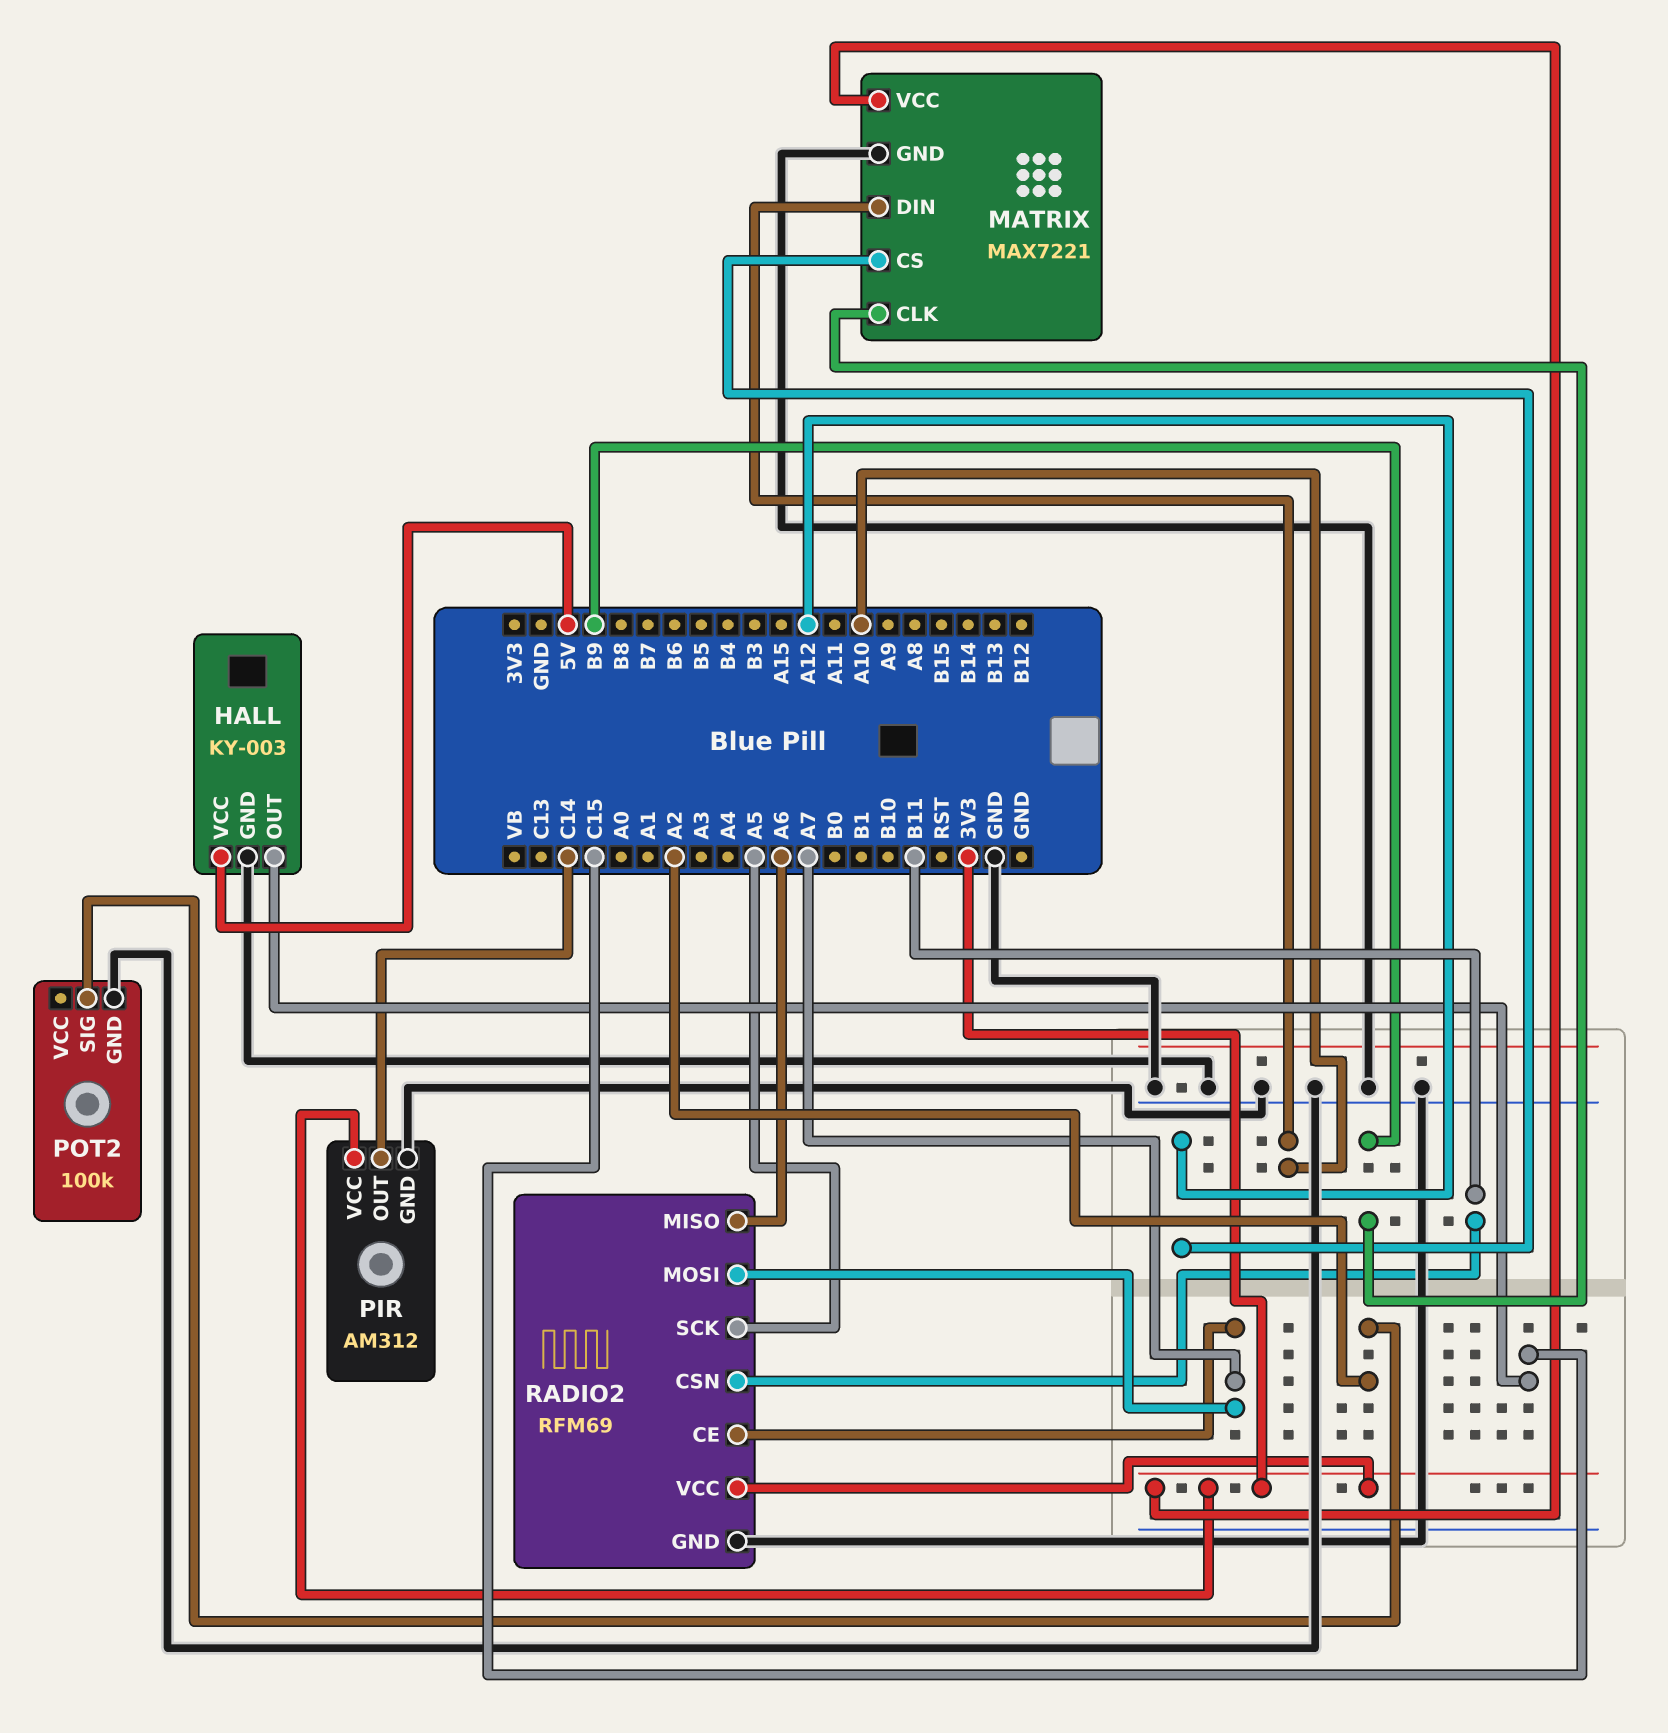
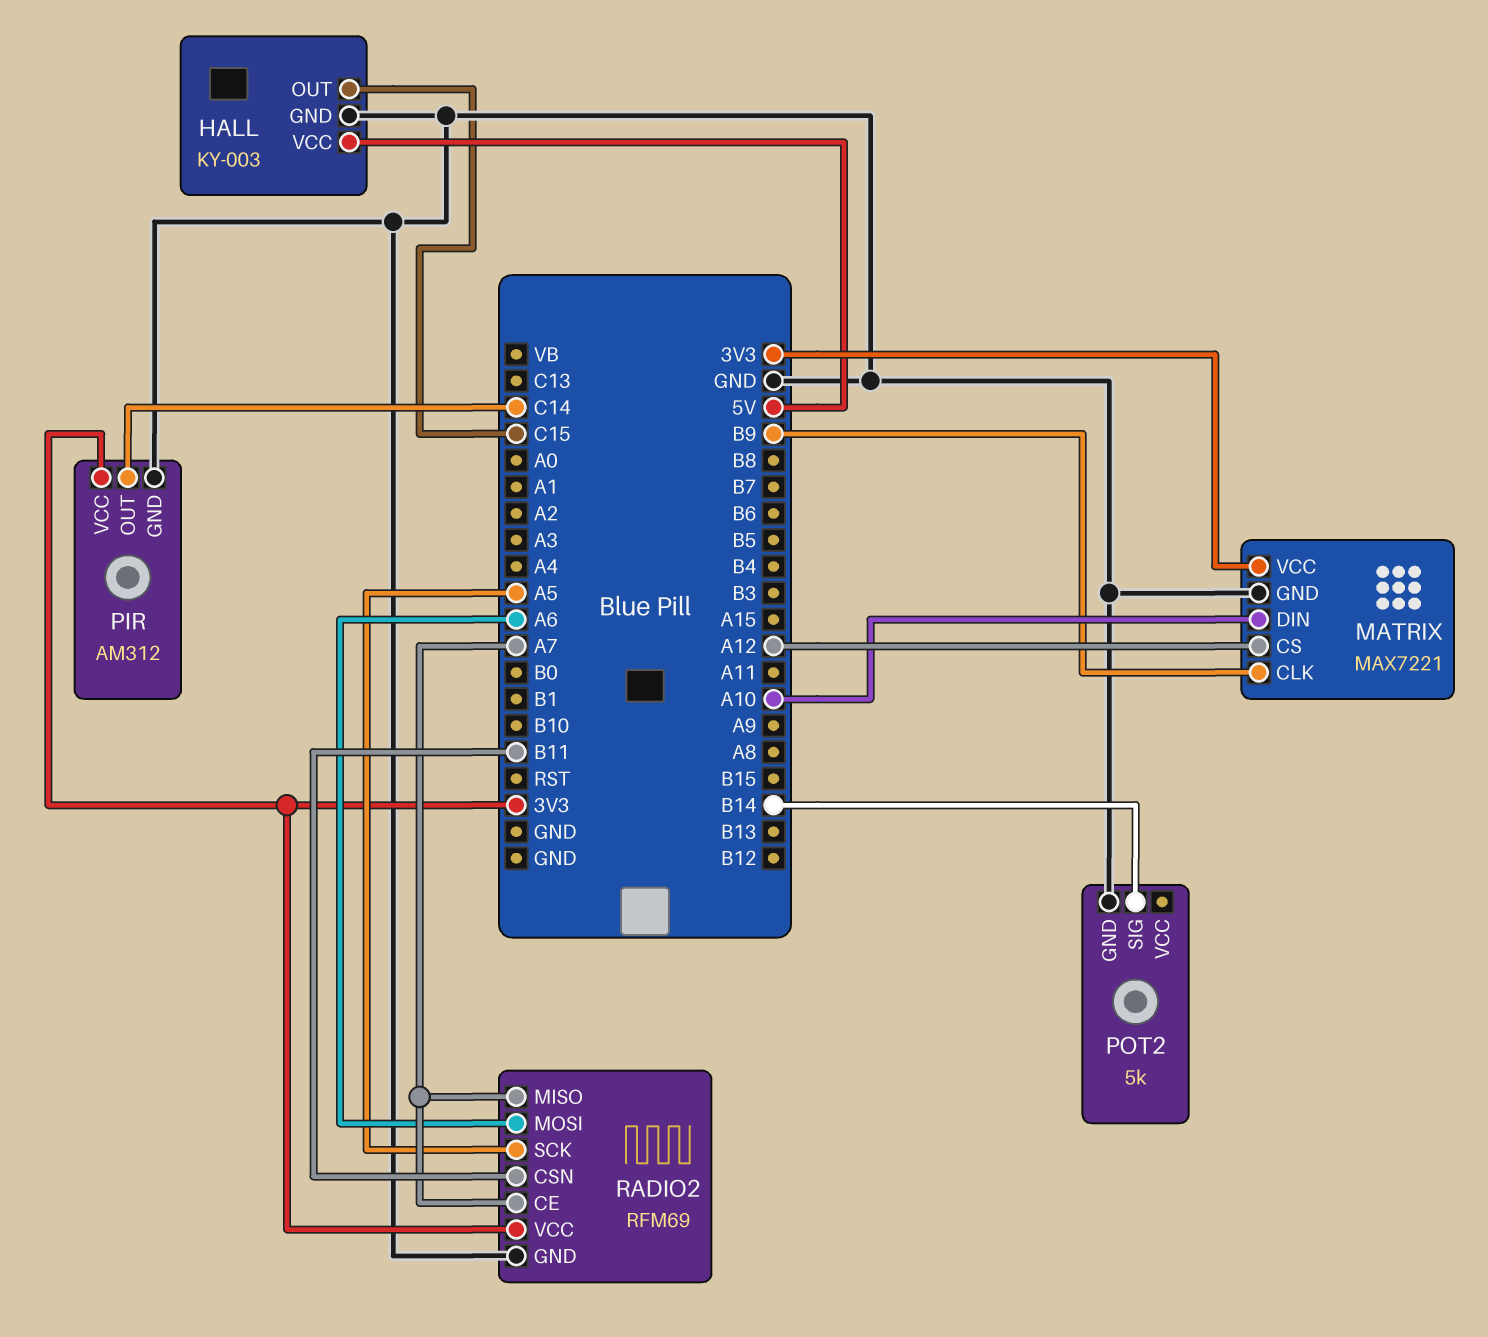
POT2: 100k -> 5k
POT2 pin SIG: A2 -> B14
RADIO2 pin MISO: A6 -> A7
RADIO2 pin MOSI: A7 -> A6

